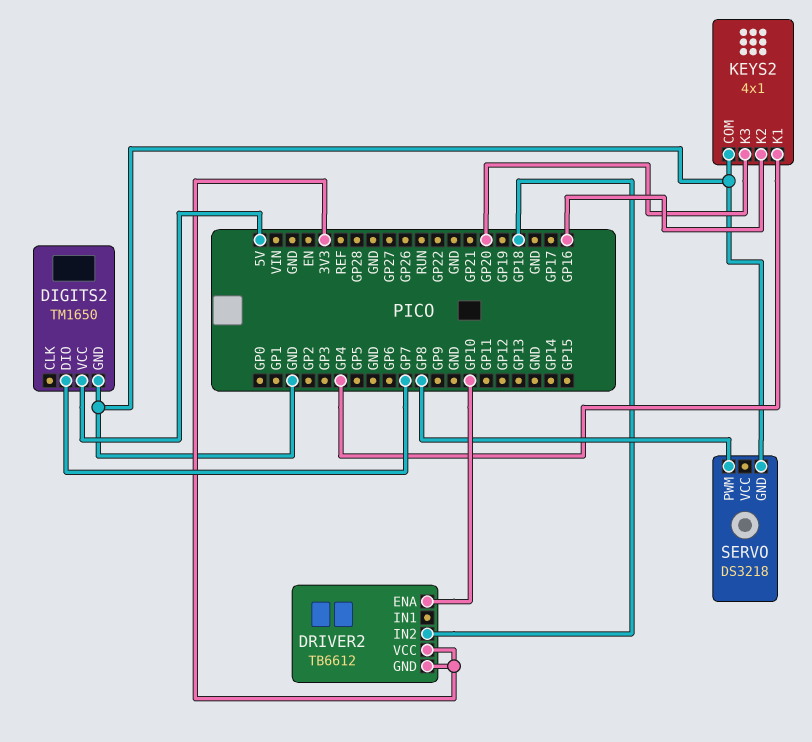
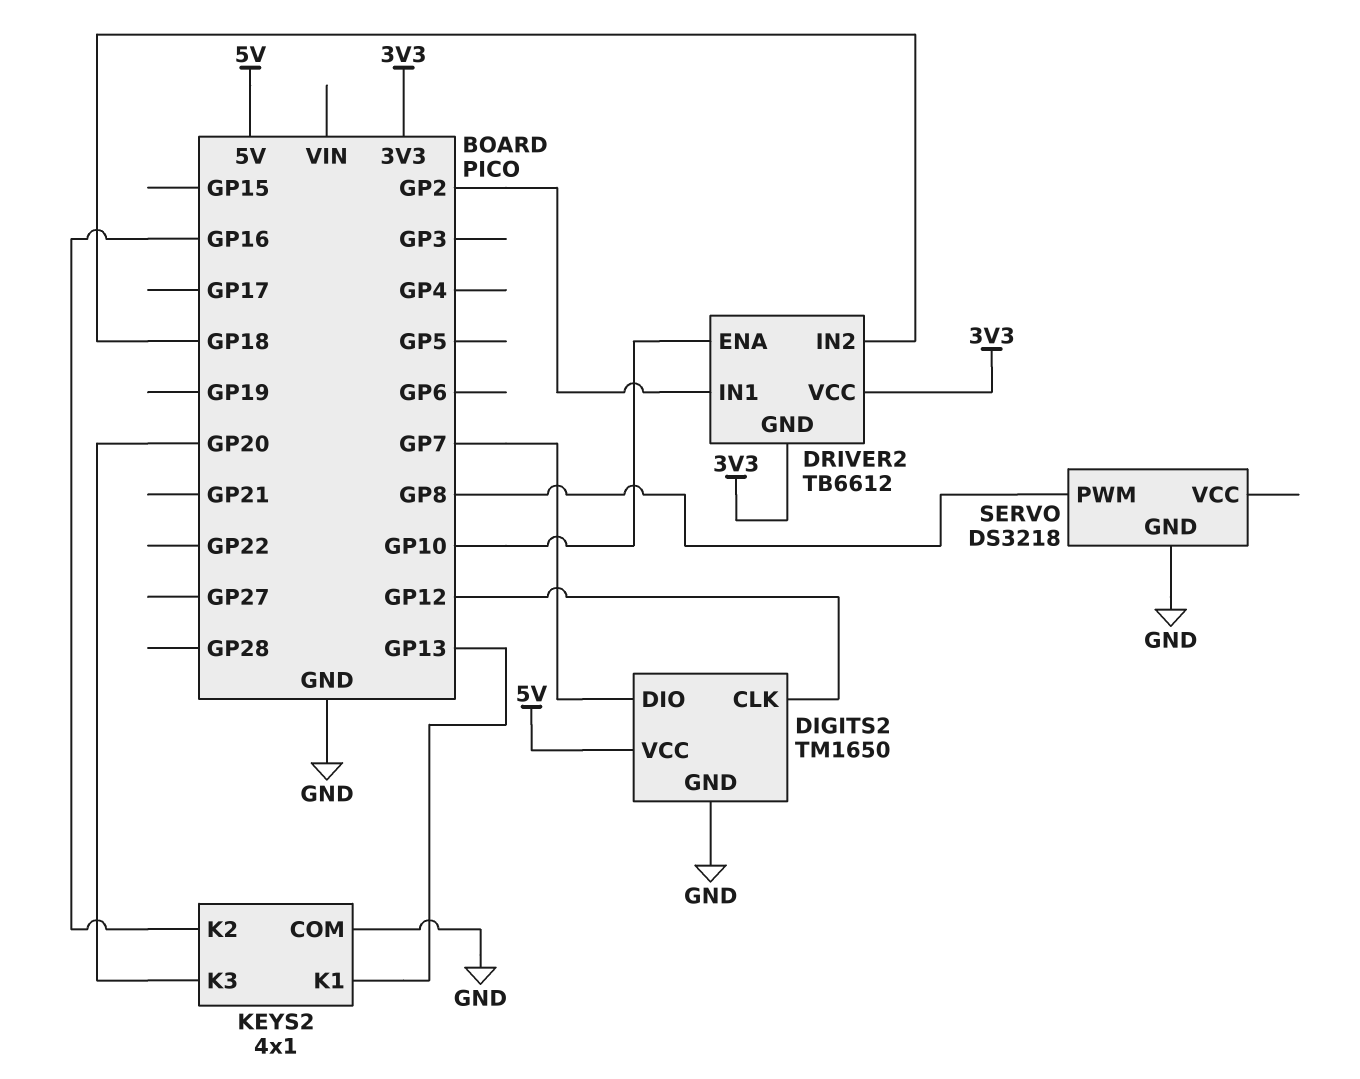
DIGITS2 pin CLK: none -> GP12
DRIVER2 pin IN1: none -> GP2
KEYS2 pin K1: GP4 -> GP13

